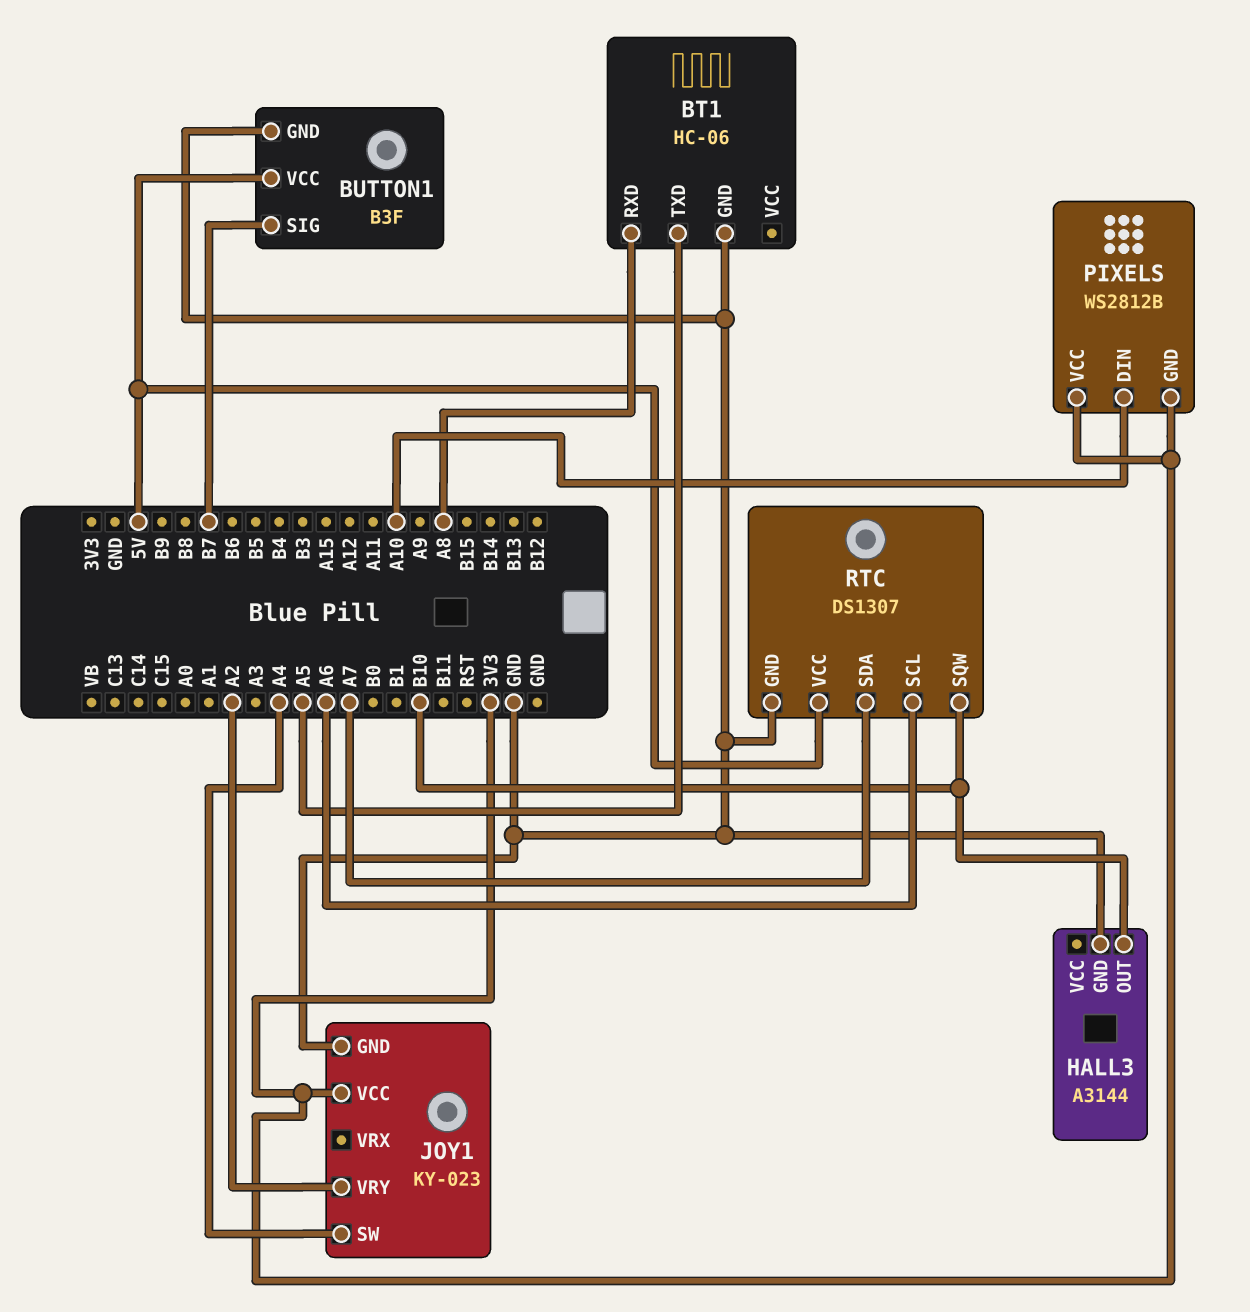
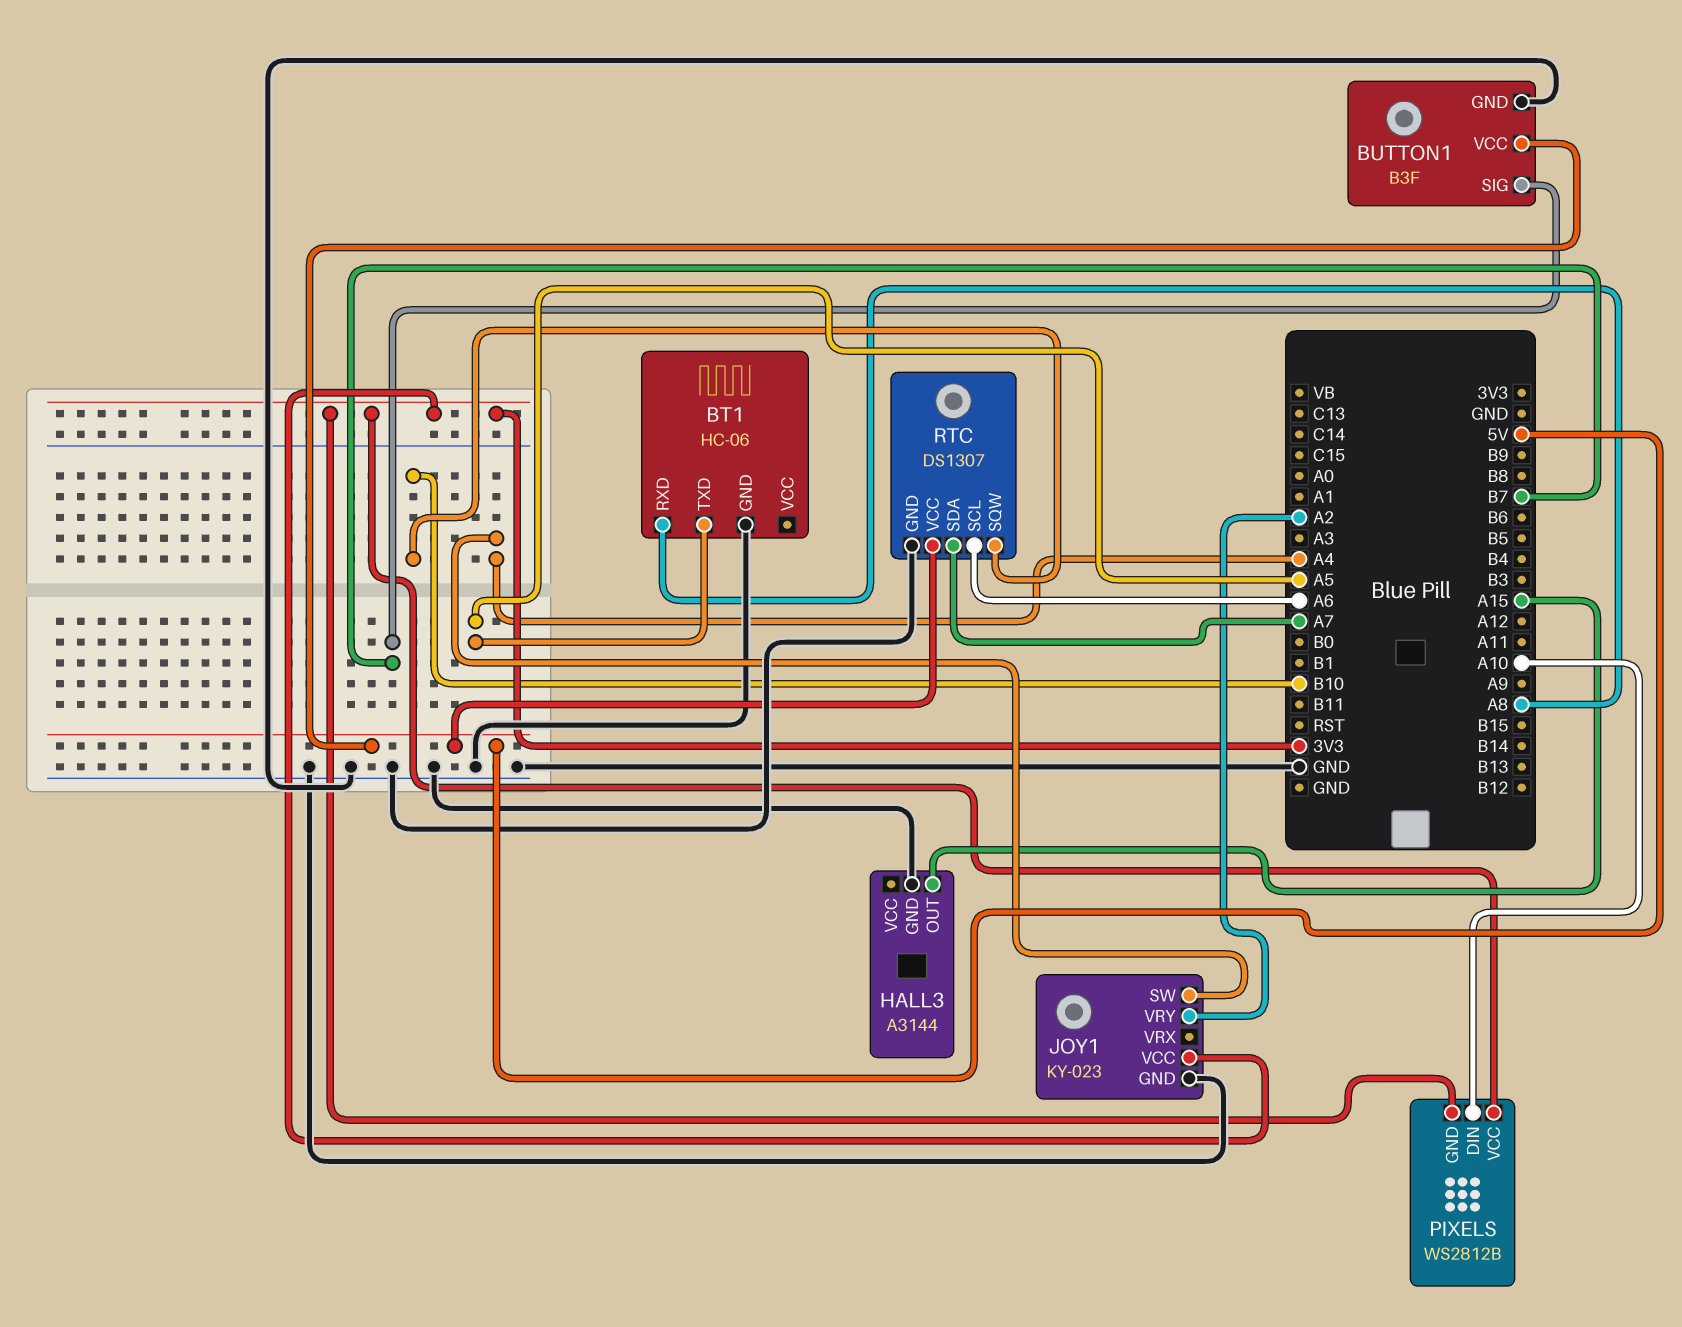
HALL3 pin OUT: B10 -> A15

